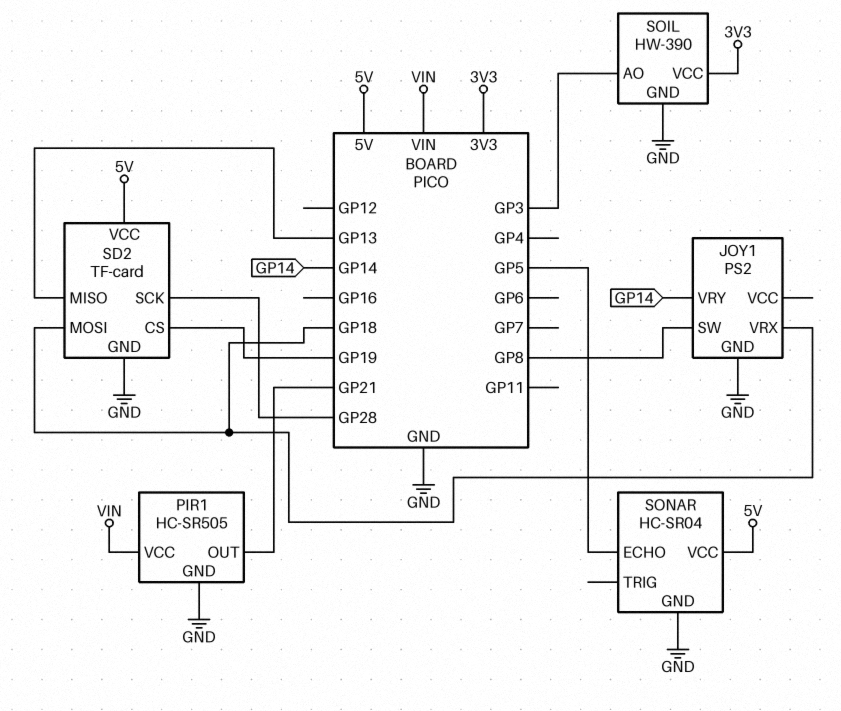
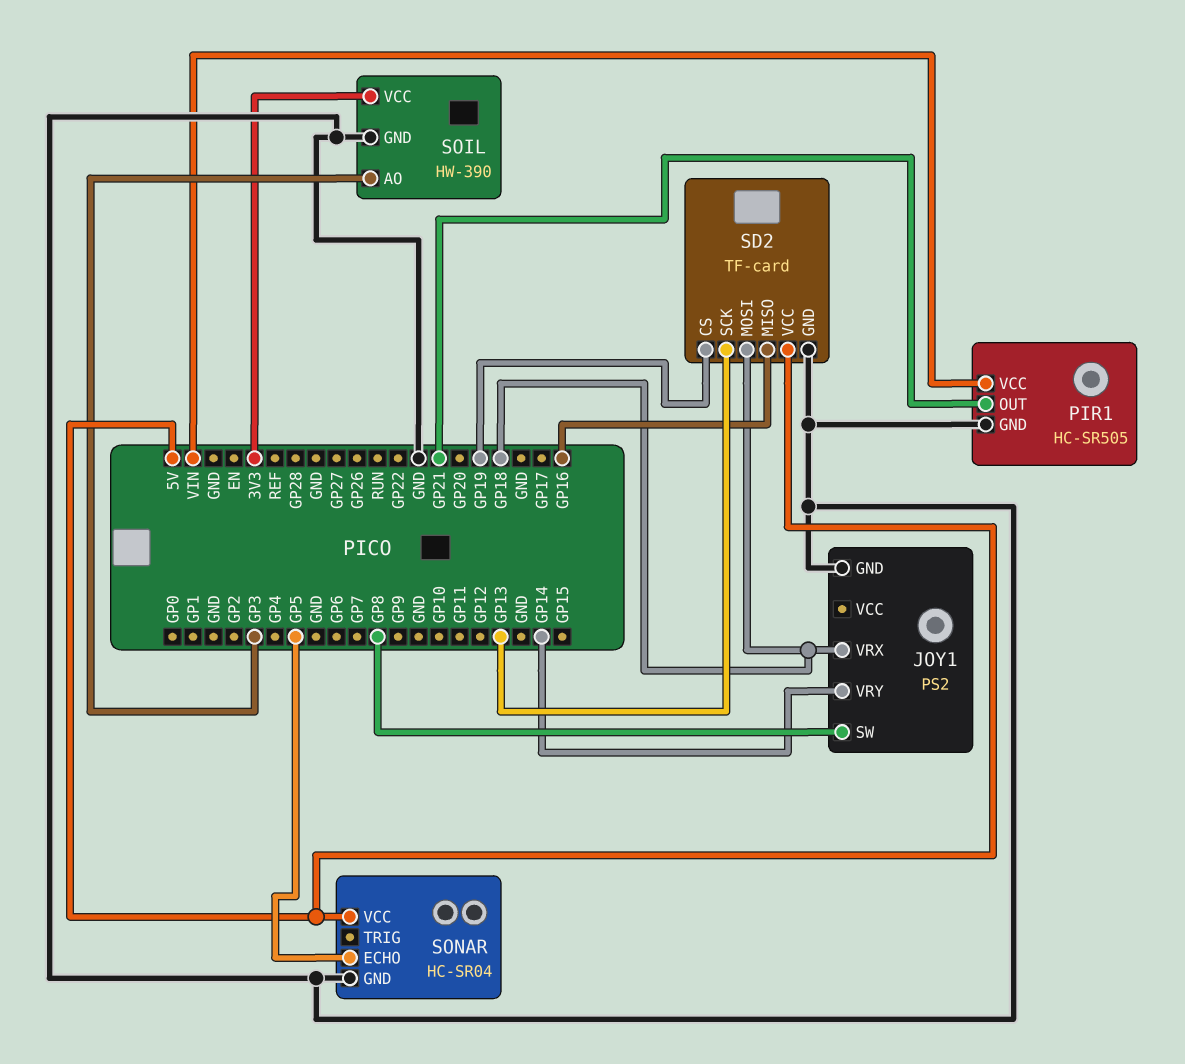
SD2 pin MISO: GP13 -> GP16
SD2 pin SCK: GP28 -> GP13

